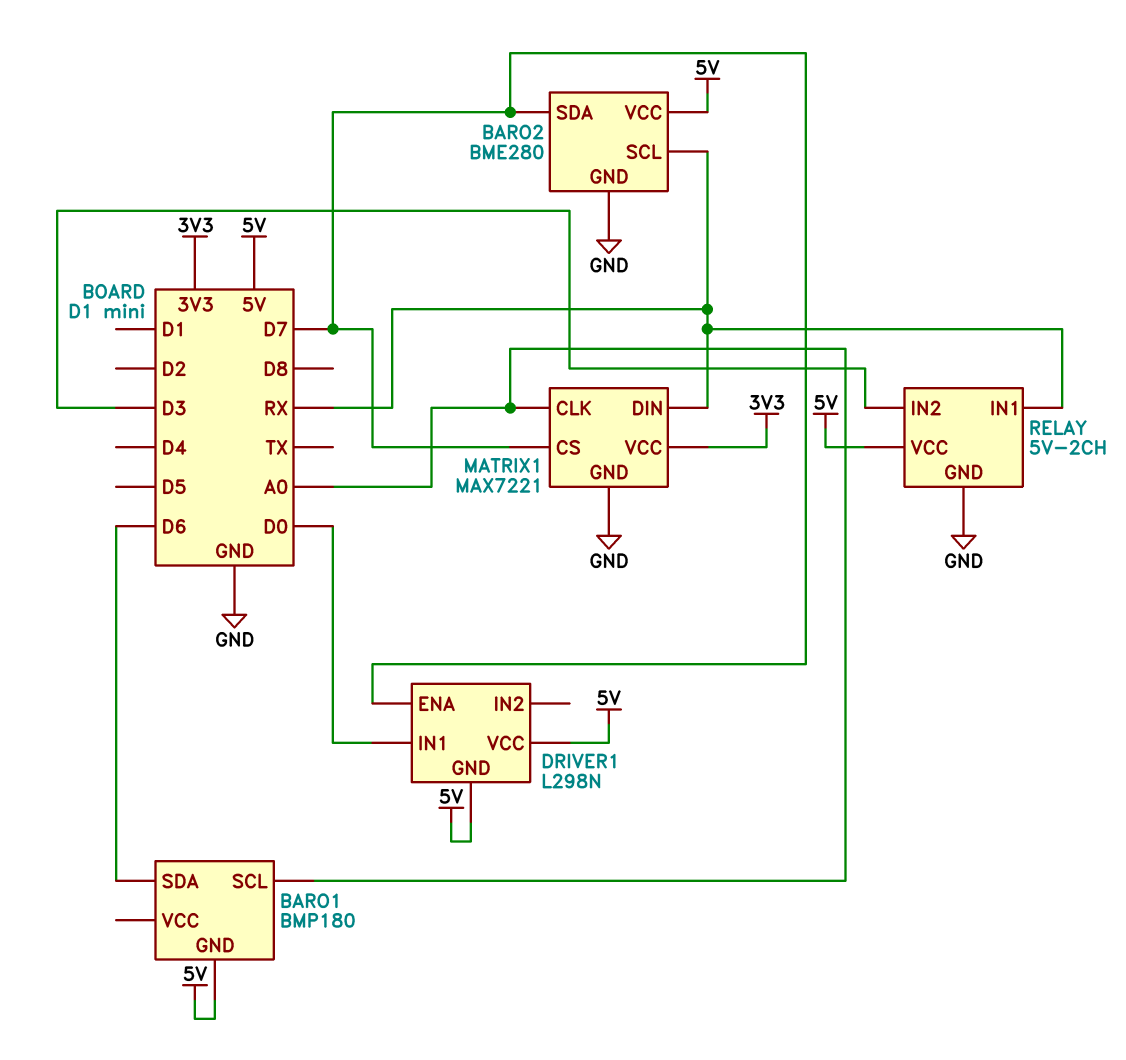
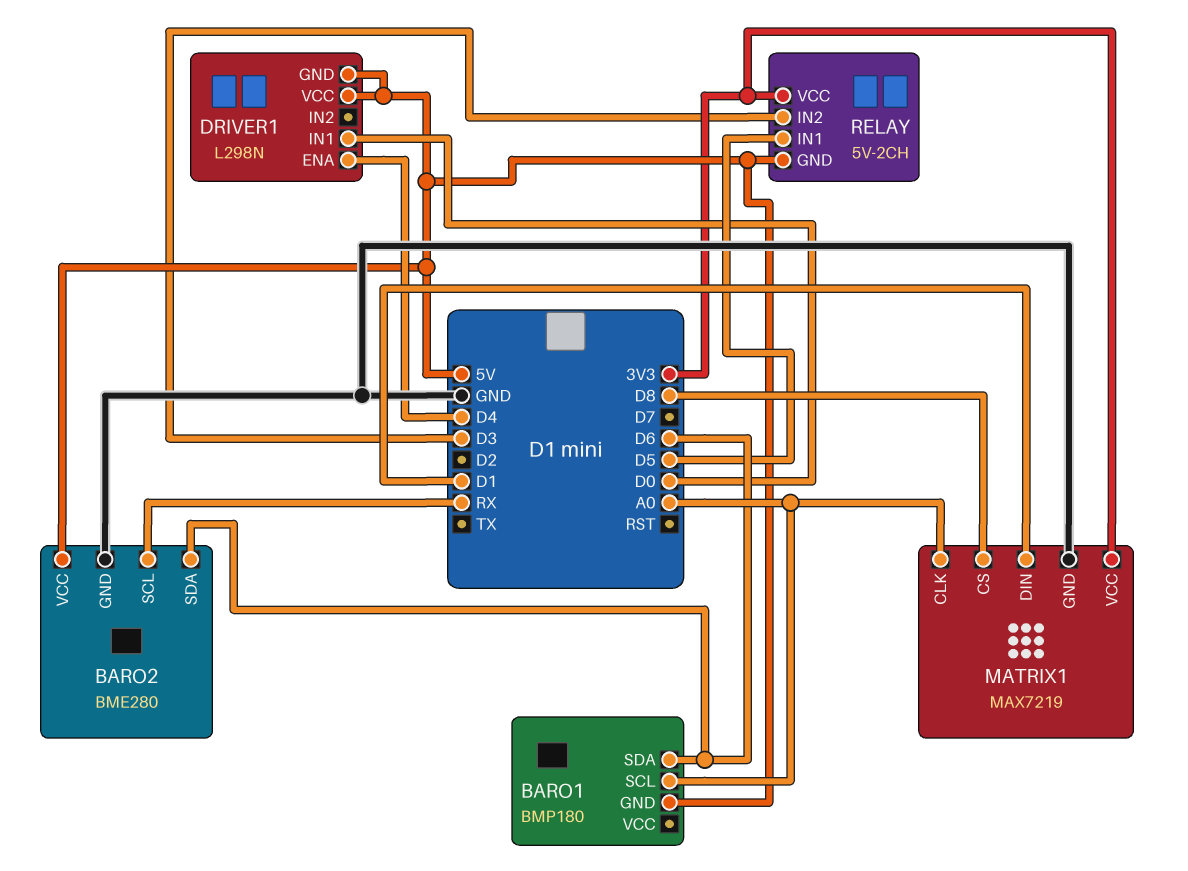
BARO2 pin SDA: D7 -> D6
DRIVER1 pin ENA: D7 -> D4
MATRIX1: MAX7221 -> MAX7219
MATRIX1 pin CS: D7 -> D8
MATRIX1 pin DIN: RX -> D1
RELAY pin GND: GND -> 5V
RELAY pin IN1: RX -> D5
RELAY pin VCC: 5V -> 3V3

